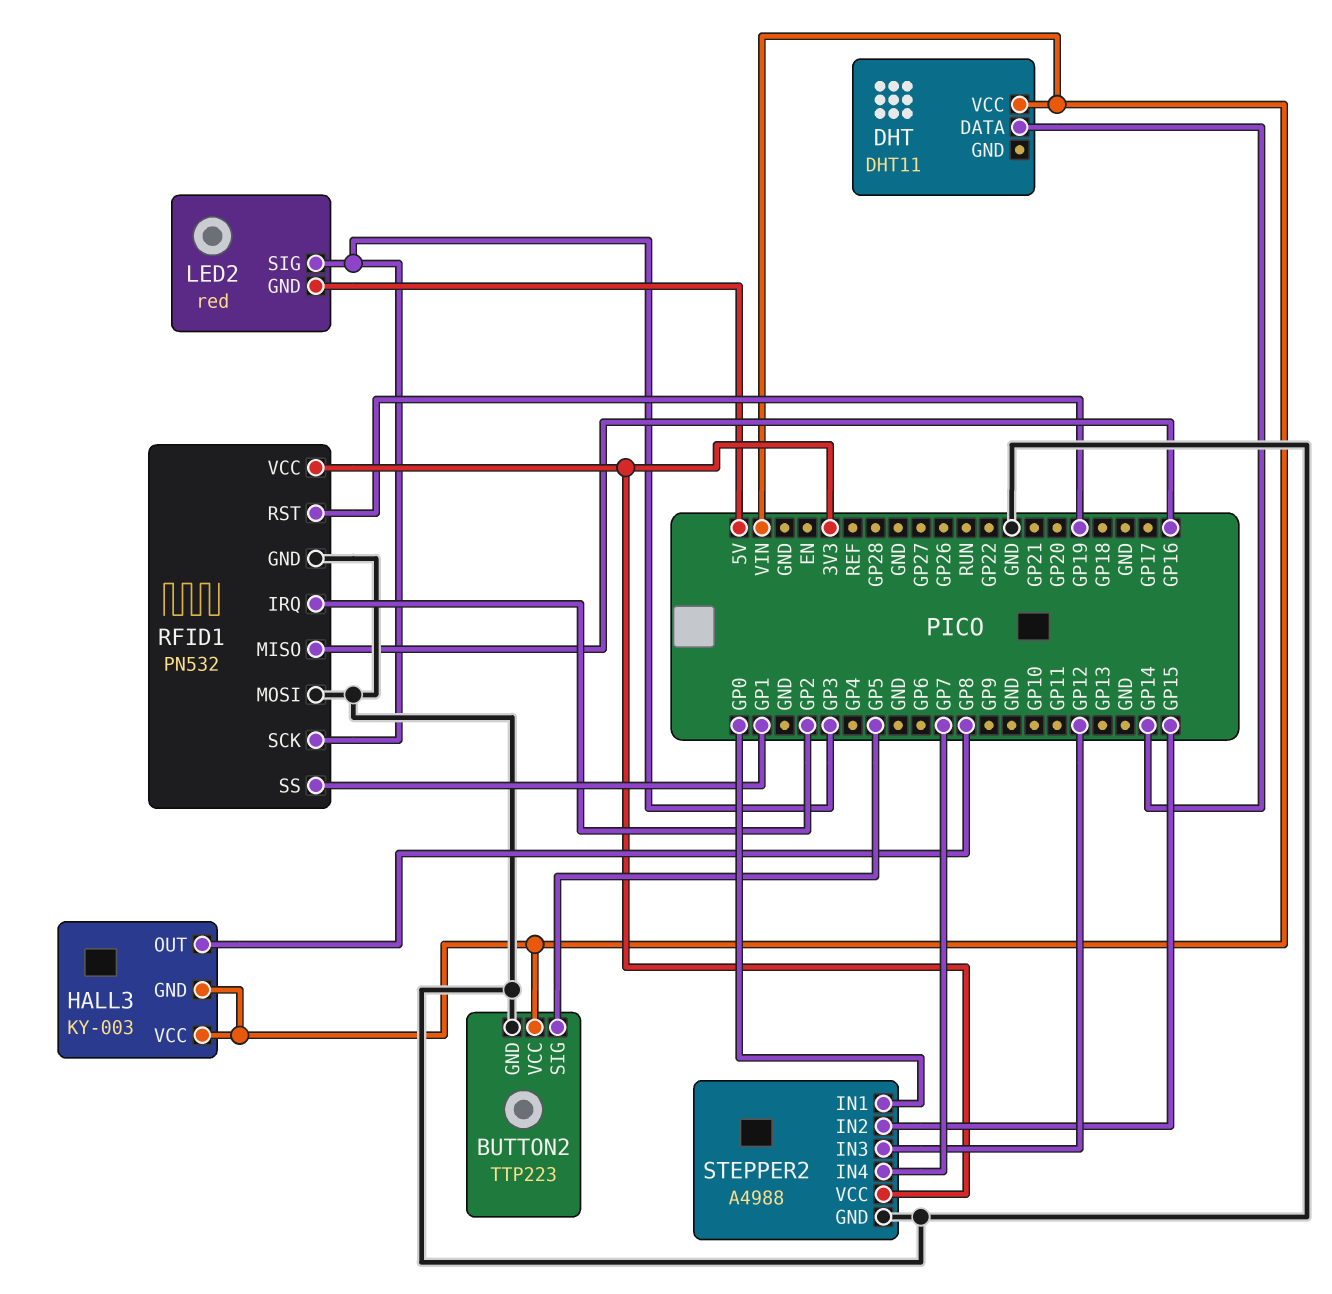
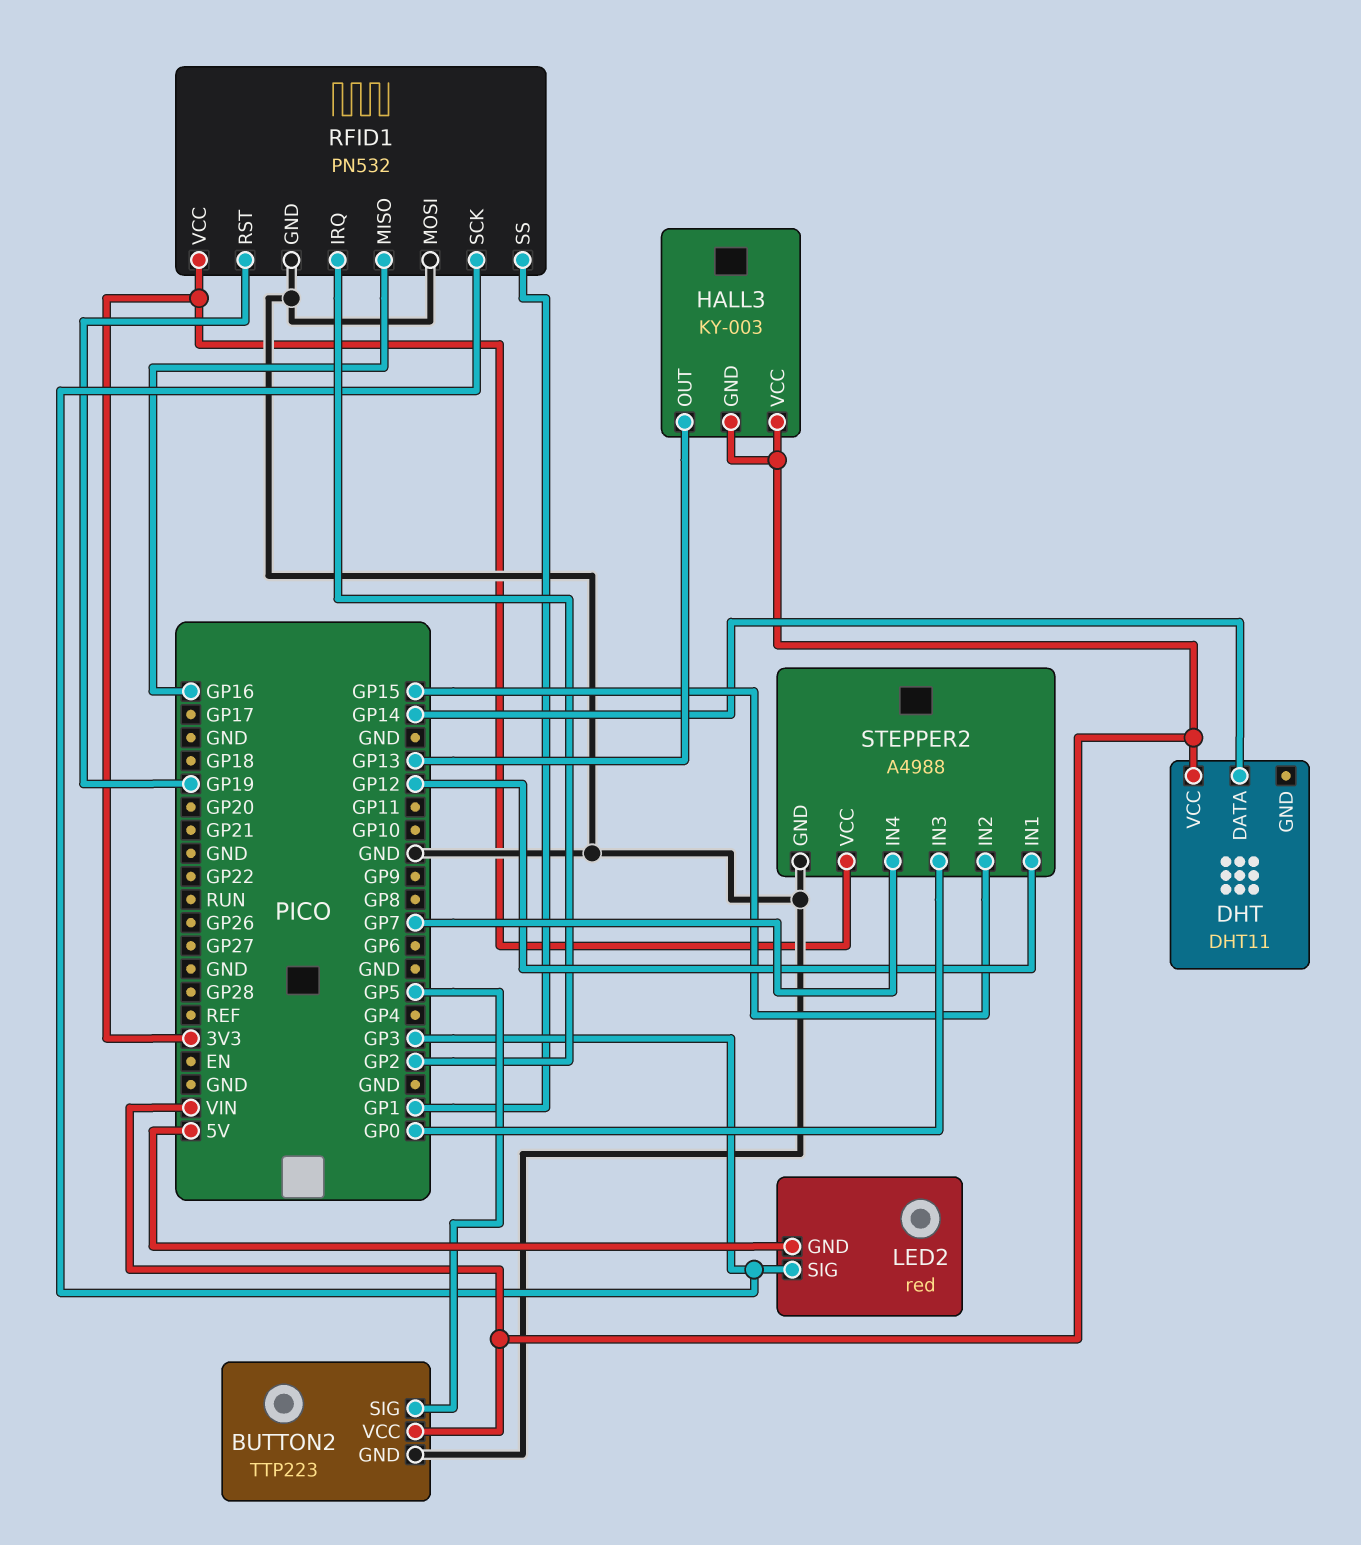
HALL3 pin OUT: GP8 -> GP13
STEPPER2 pin IN1: GP0 -> GP12
STEPPER2 pin IN3: GP12 -> GP0

